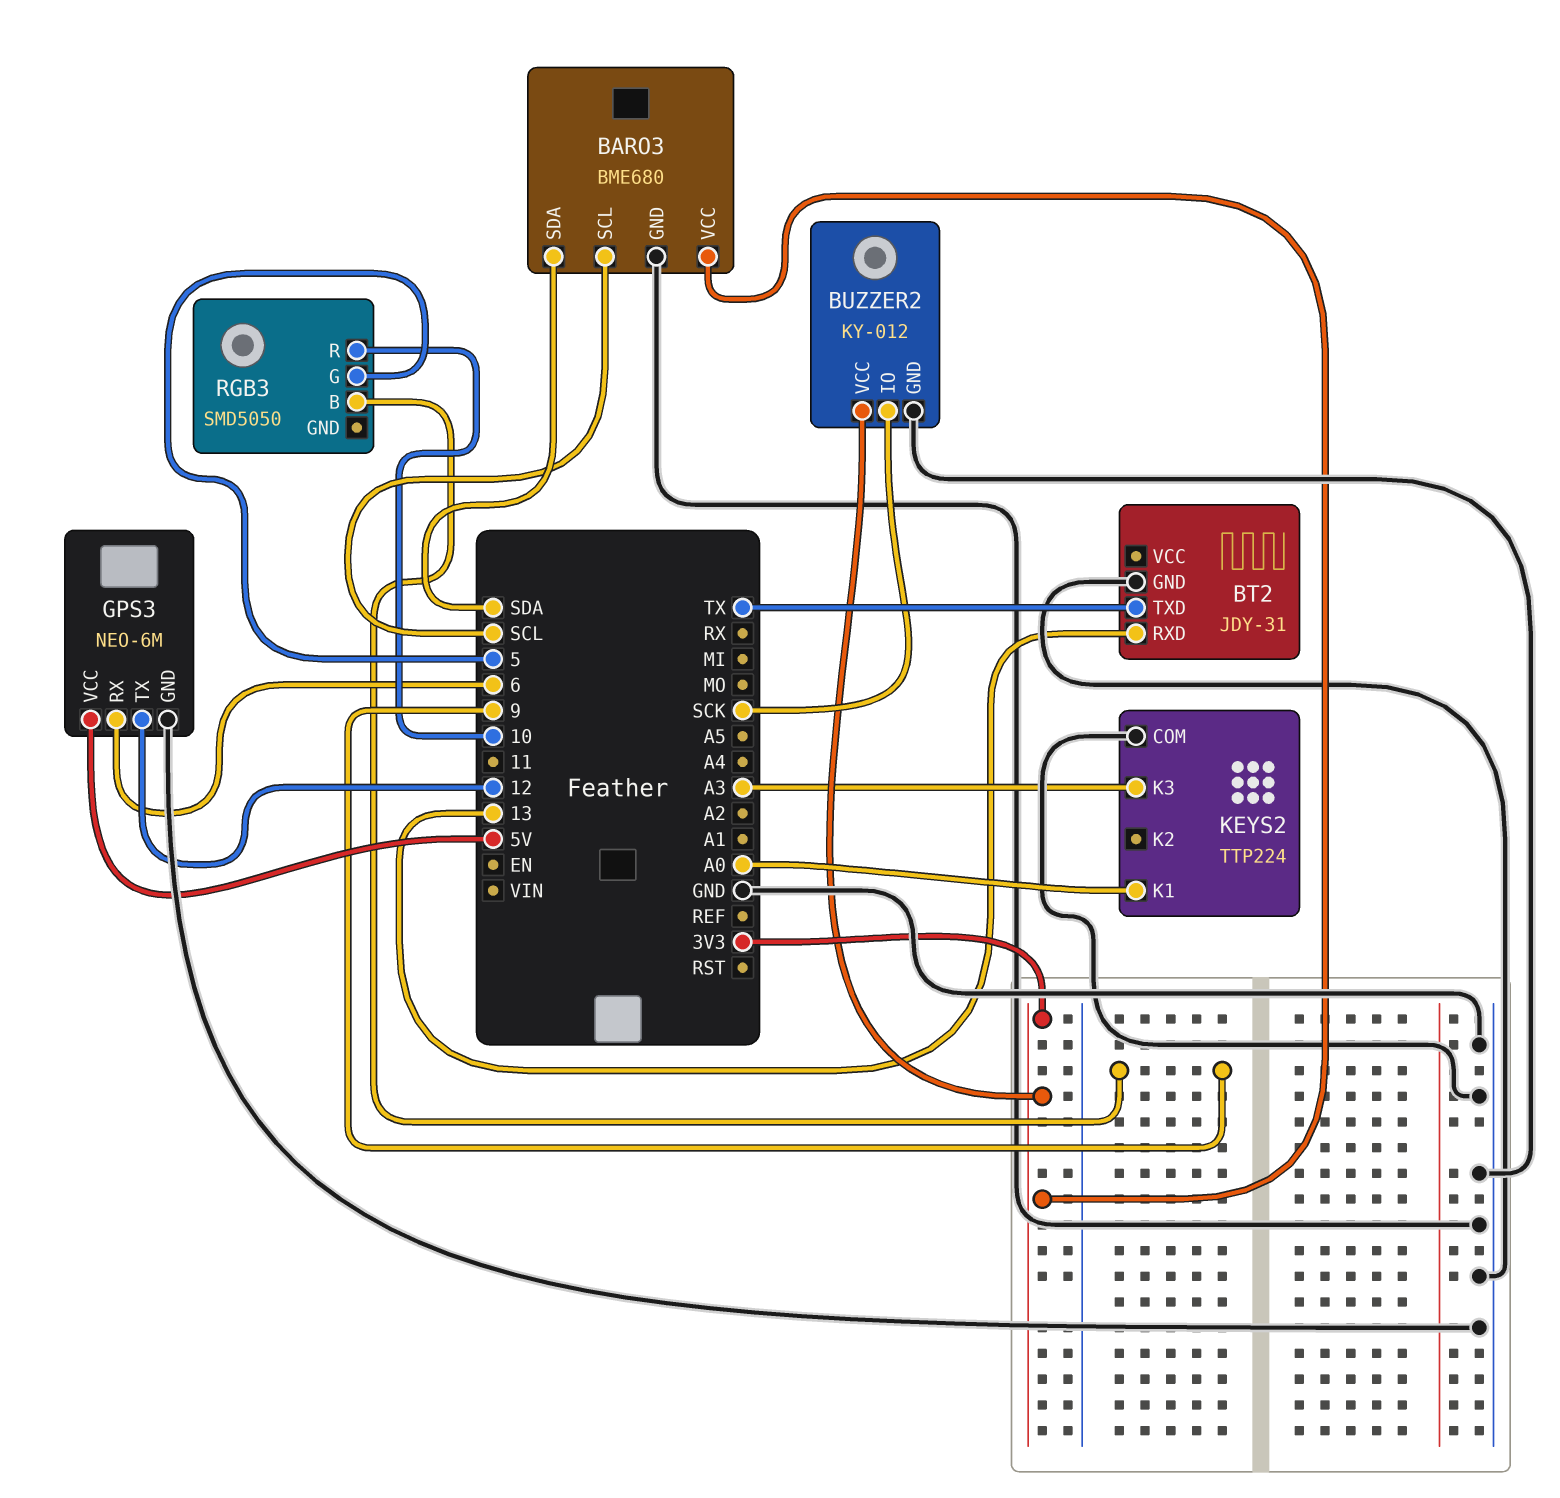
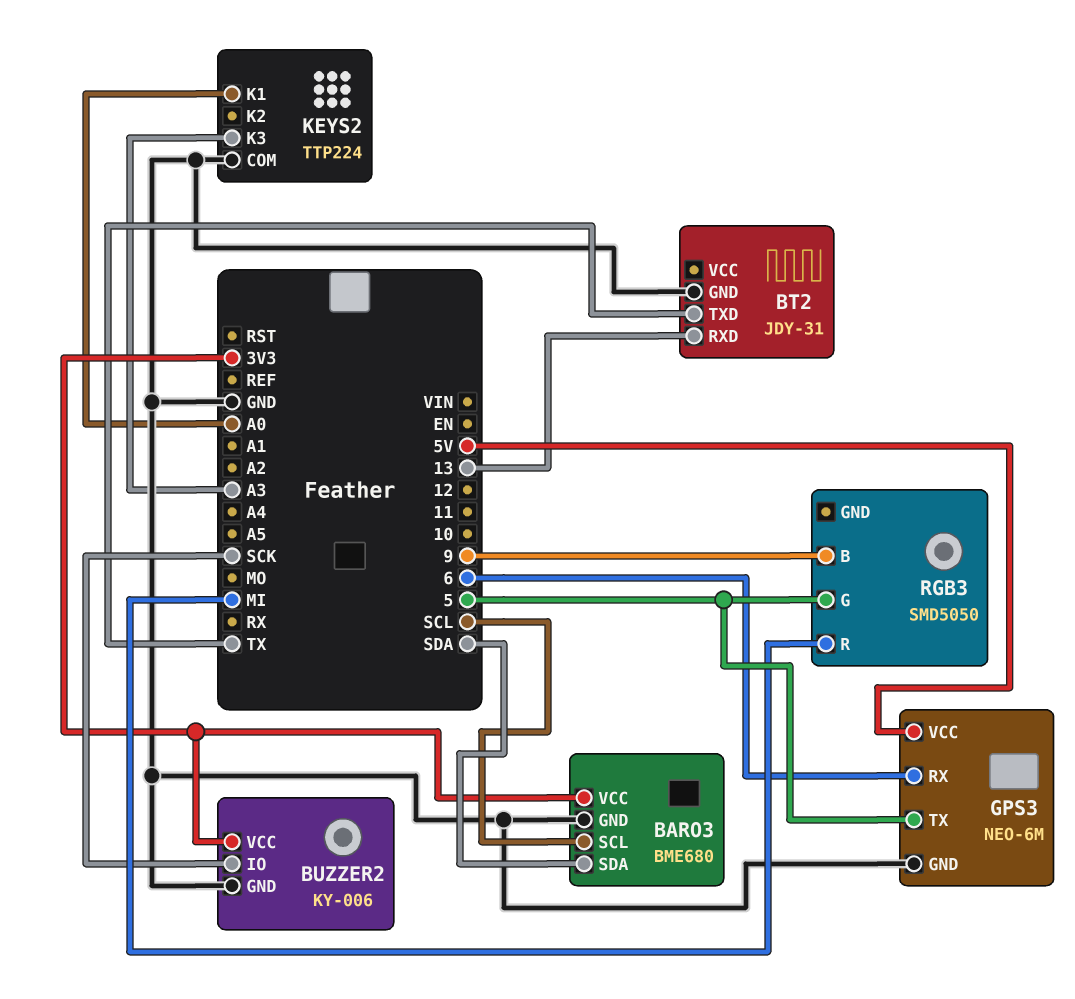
BUZZER2: KY-012 -> KY-006
GPS3 pin TX: 12 -> 5
RGB3 pin R: 10 -> MI

